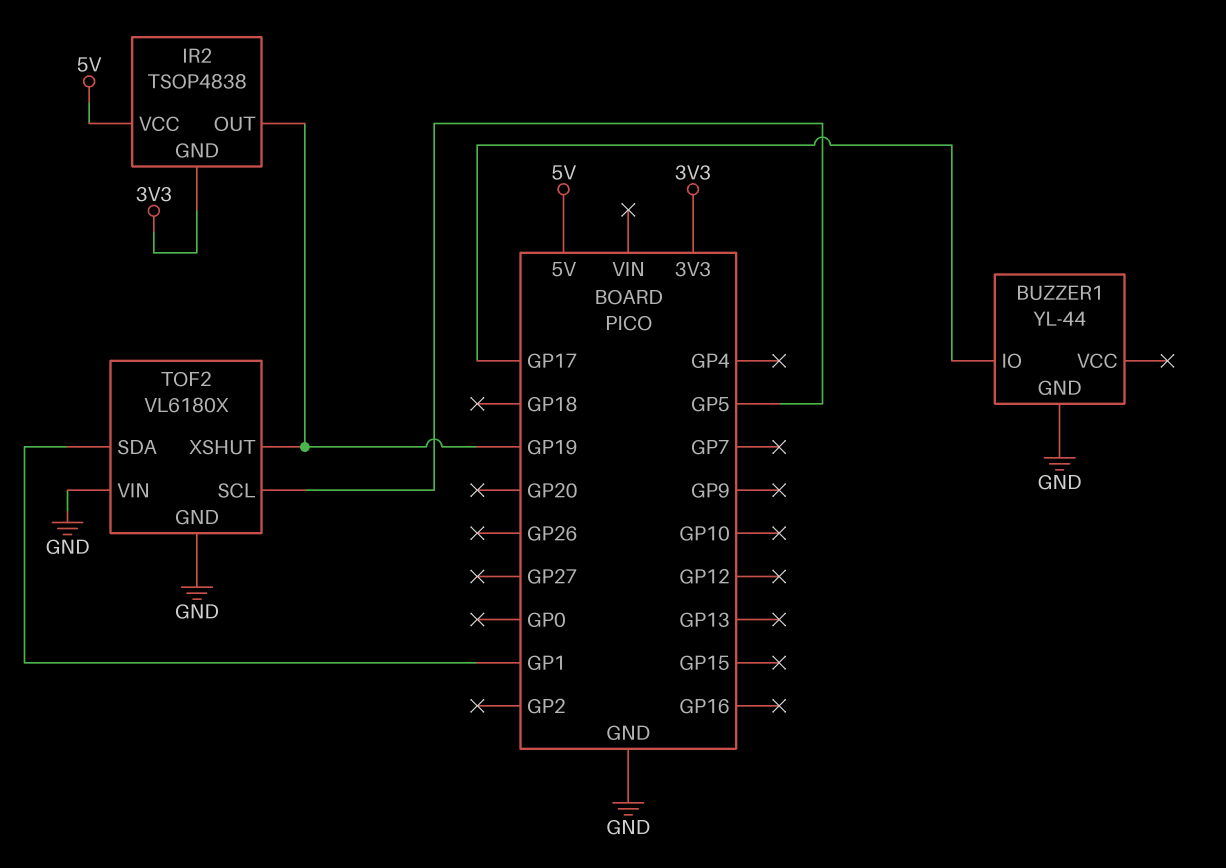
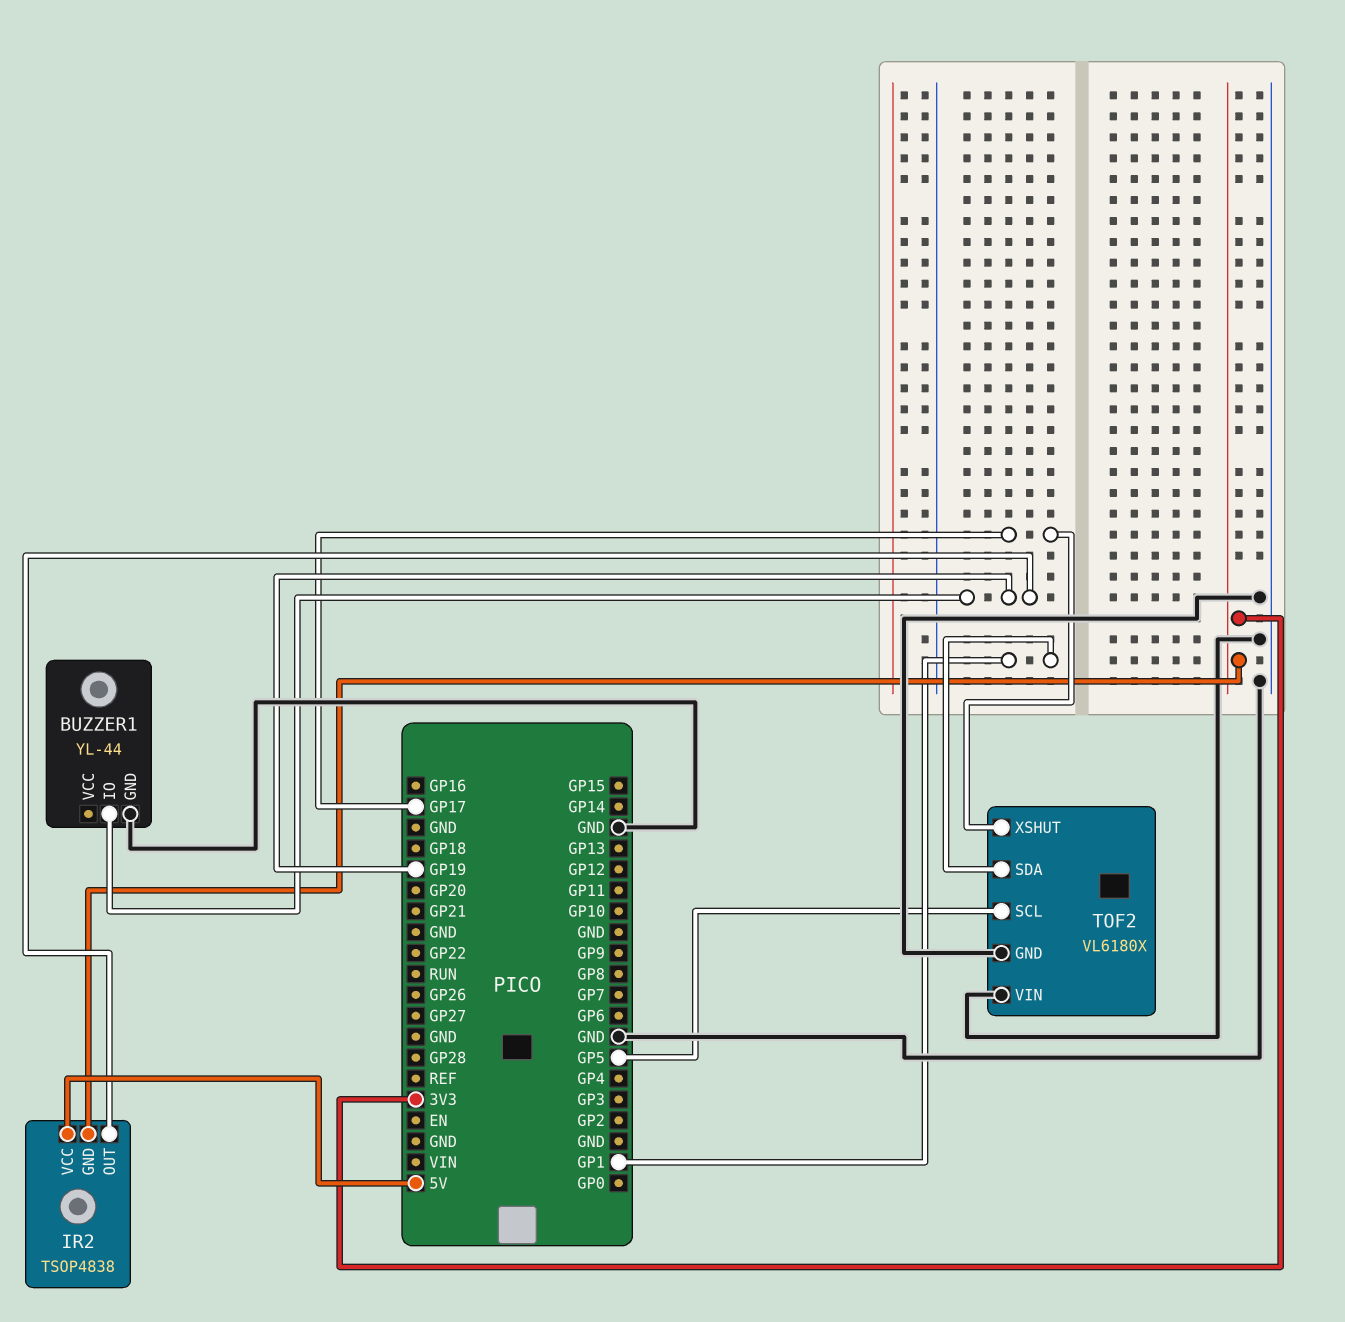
BUZZER1 pin IO: GP17 -> GP19
TOF2 pin XSHUT: GP19 -> GP17

